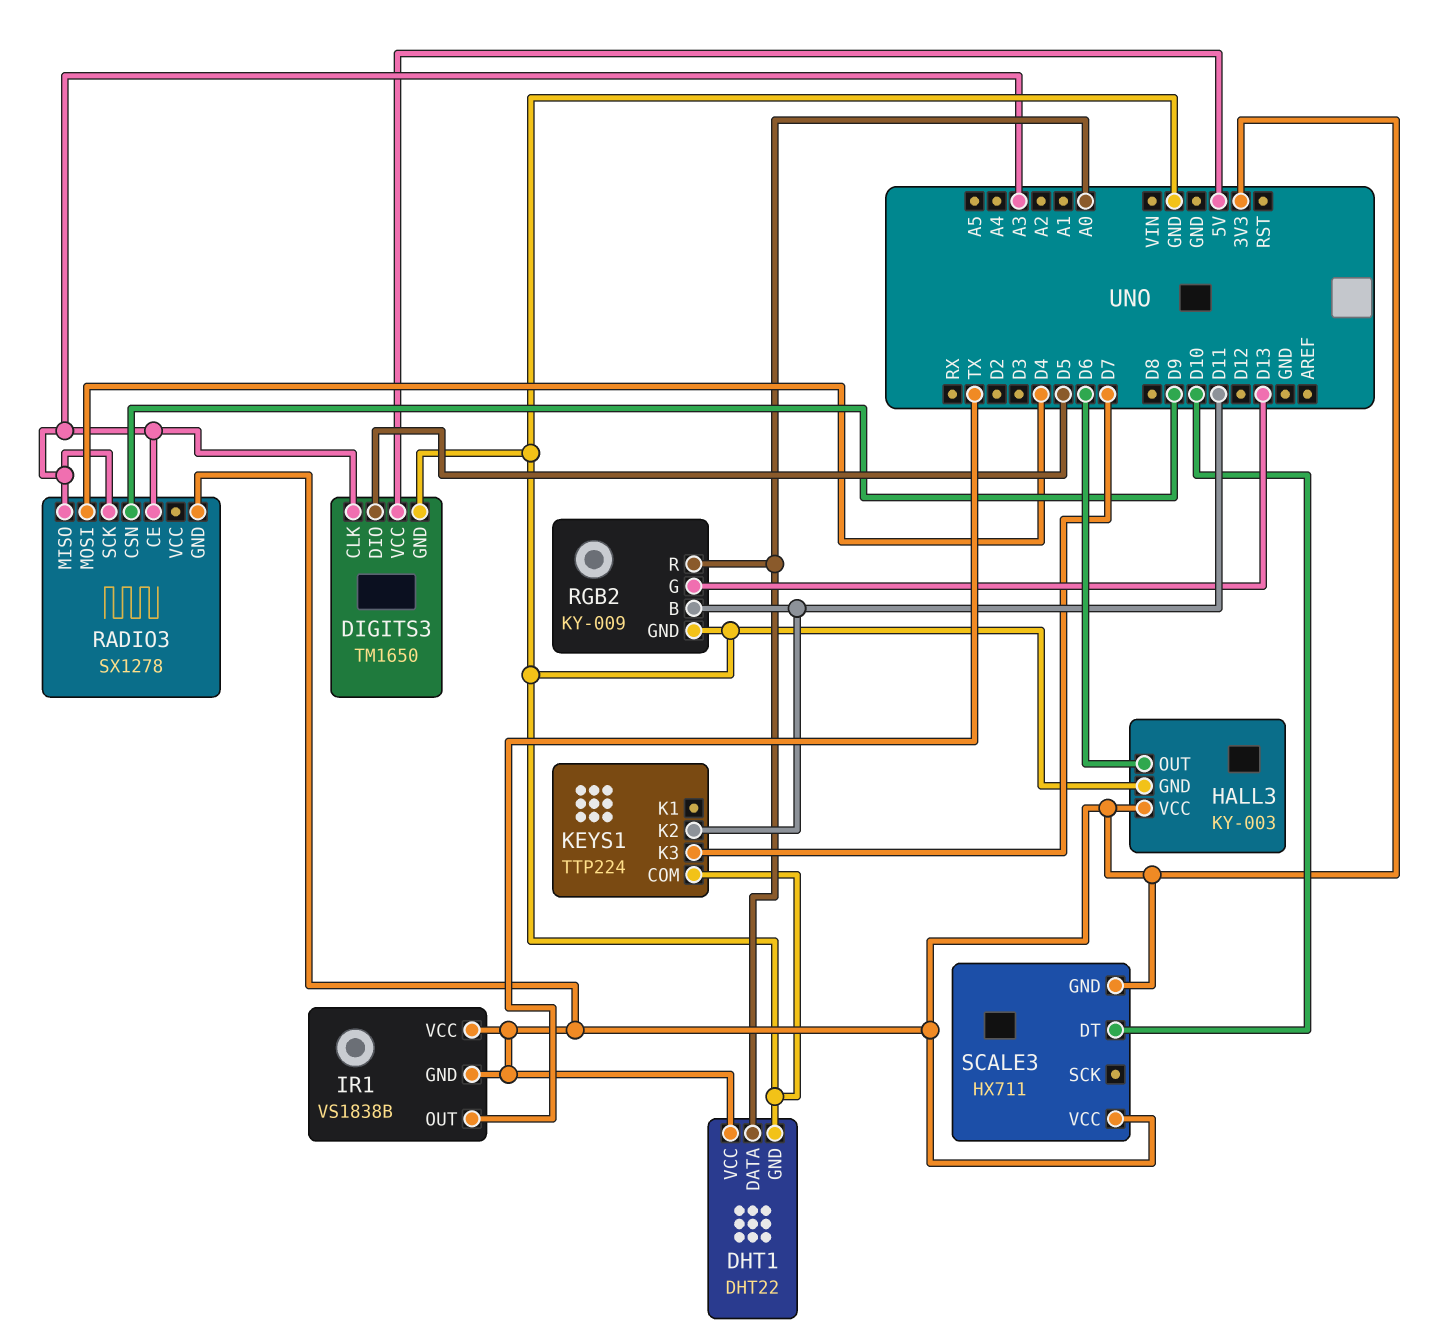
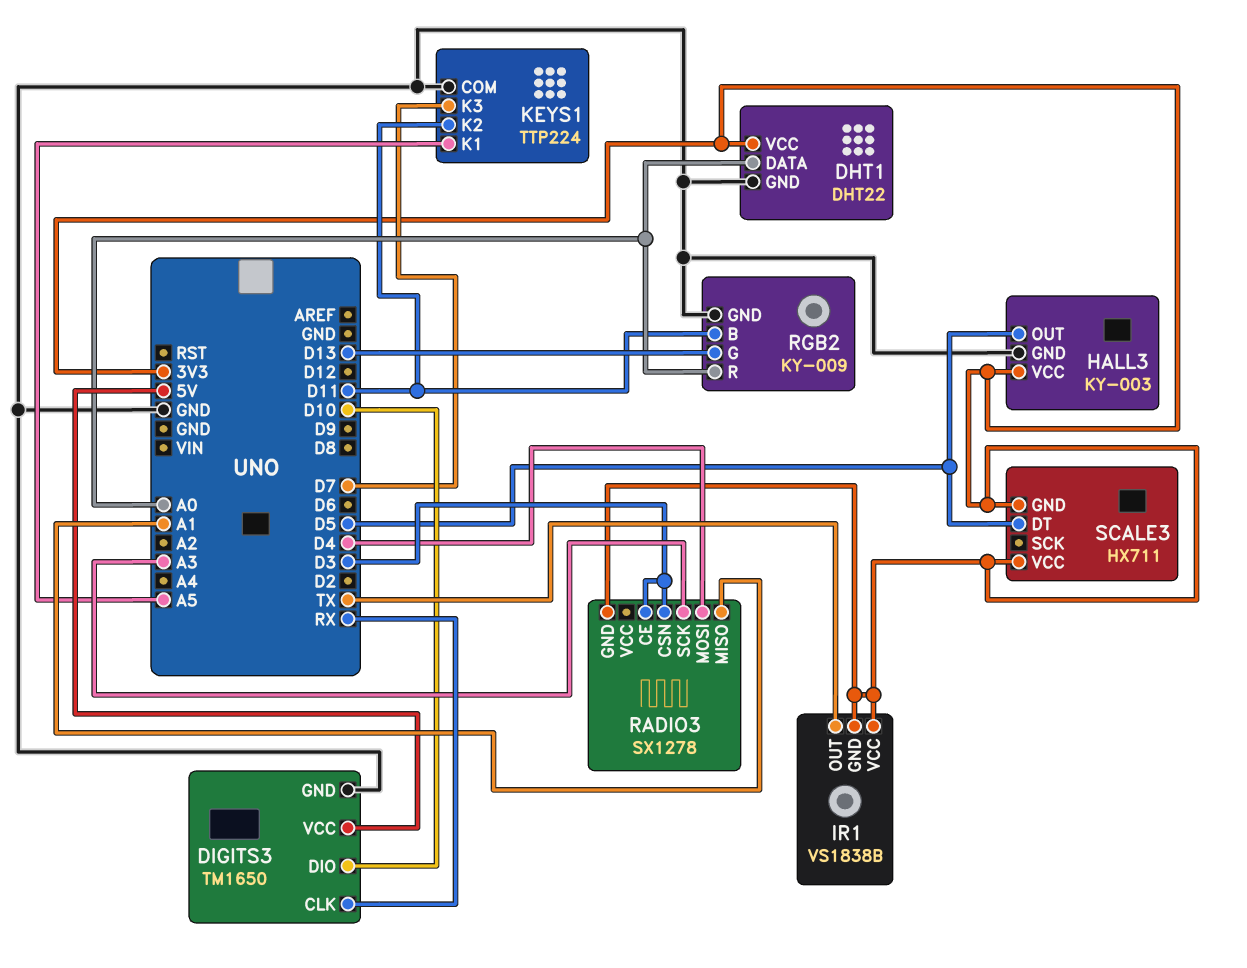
DIGITS3 pin CLK: A3 -> RX
DIGITS3 pin DIO: D5 -> D10
HALL3 pin OUT: D6 -> D5
KEYS1 pin K1: none -> A5
RADIO3 pin CE: A3 -> D3
RADIO3 pin CSN: D9 -> D3
RADIO3 pin MISO: A3 -> A1
SCALE3 pin DT: D10 -> D5

